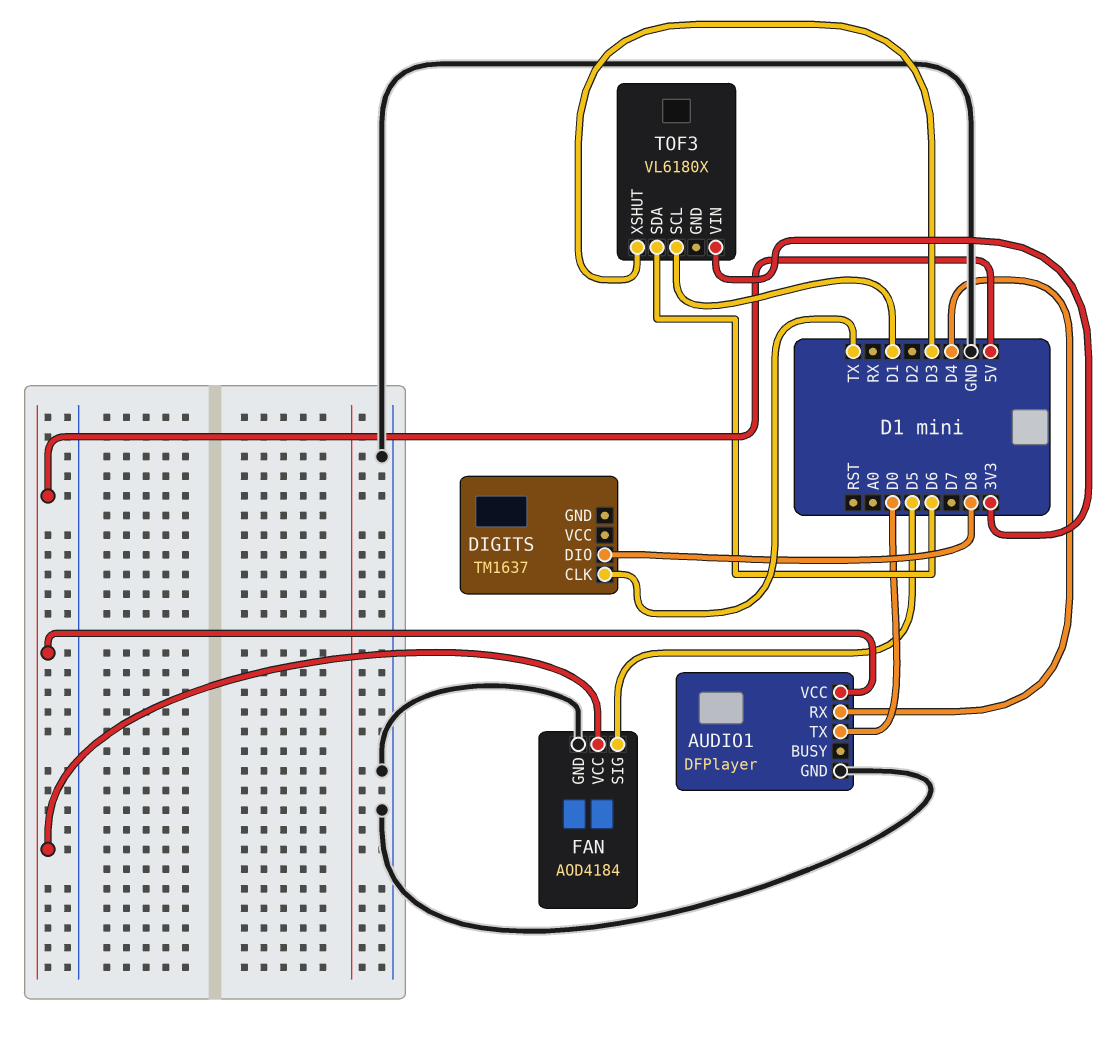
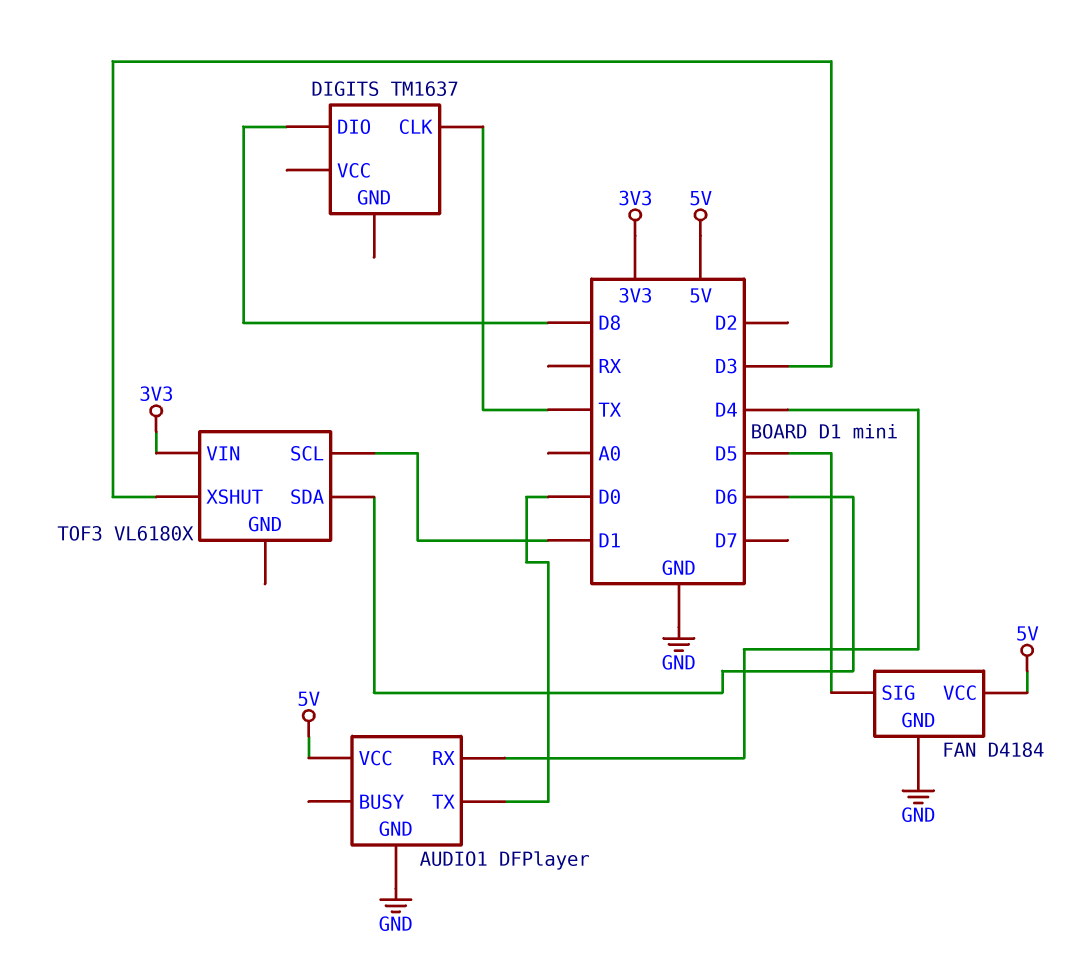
FAN: AOD4184 -> D4184

